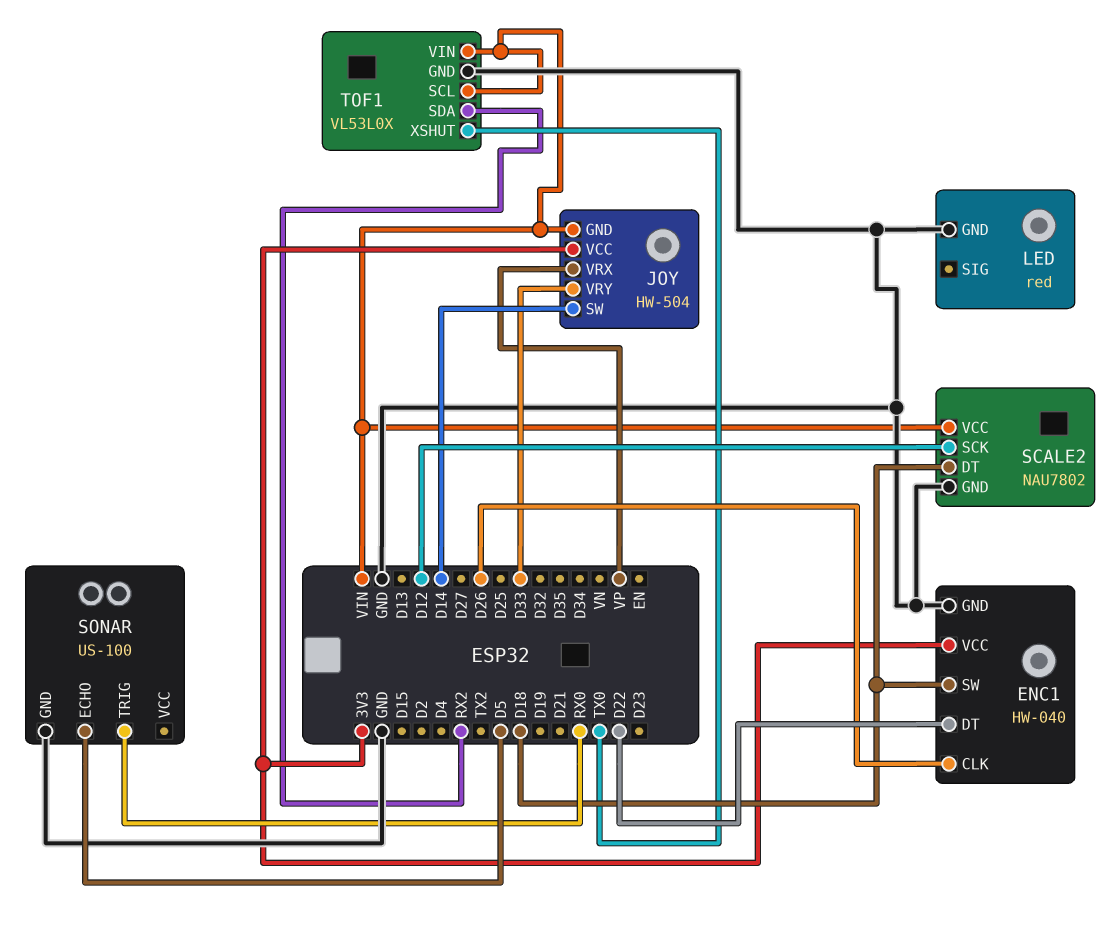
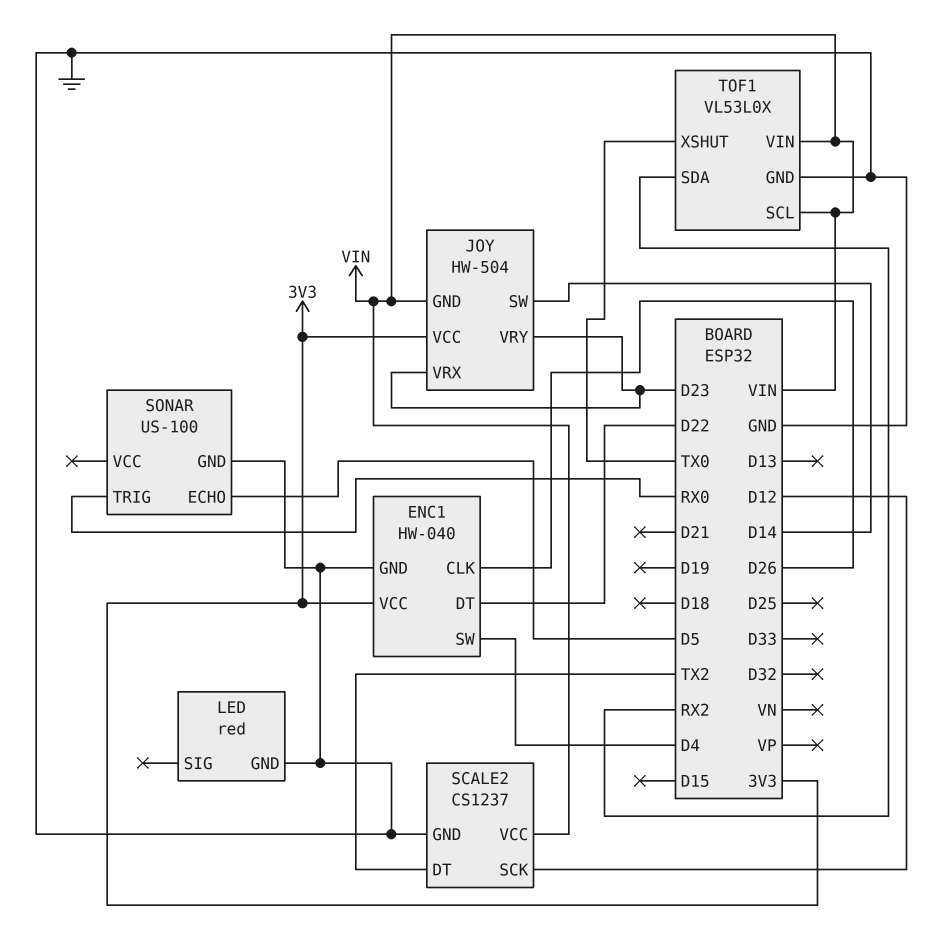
ENC1 pin SW: D18 -> D4
JOY pin VRX: VP -> D23
JOY pin VRY: D33 -> D23
SCALE2: NAU7802 -> CS1237
SCALE2 pin DT: D18 -> TX2

